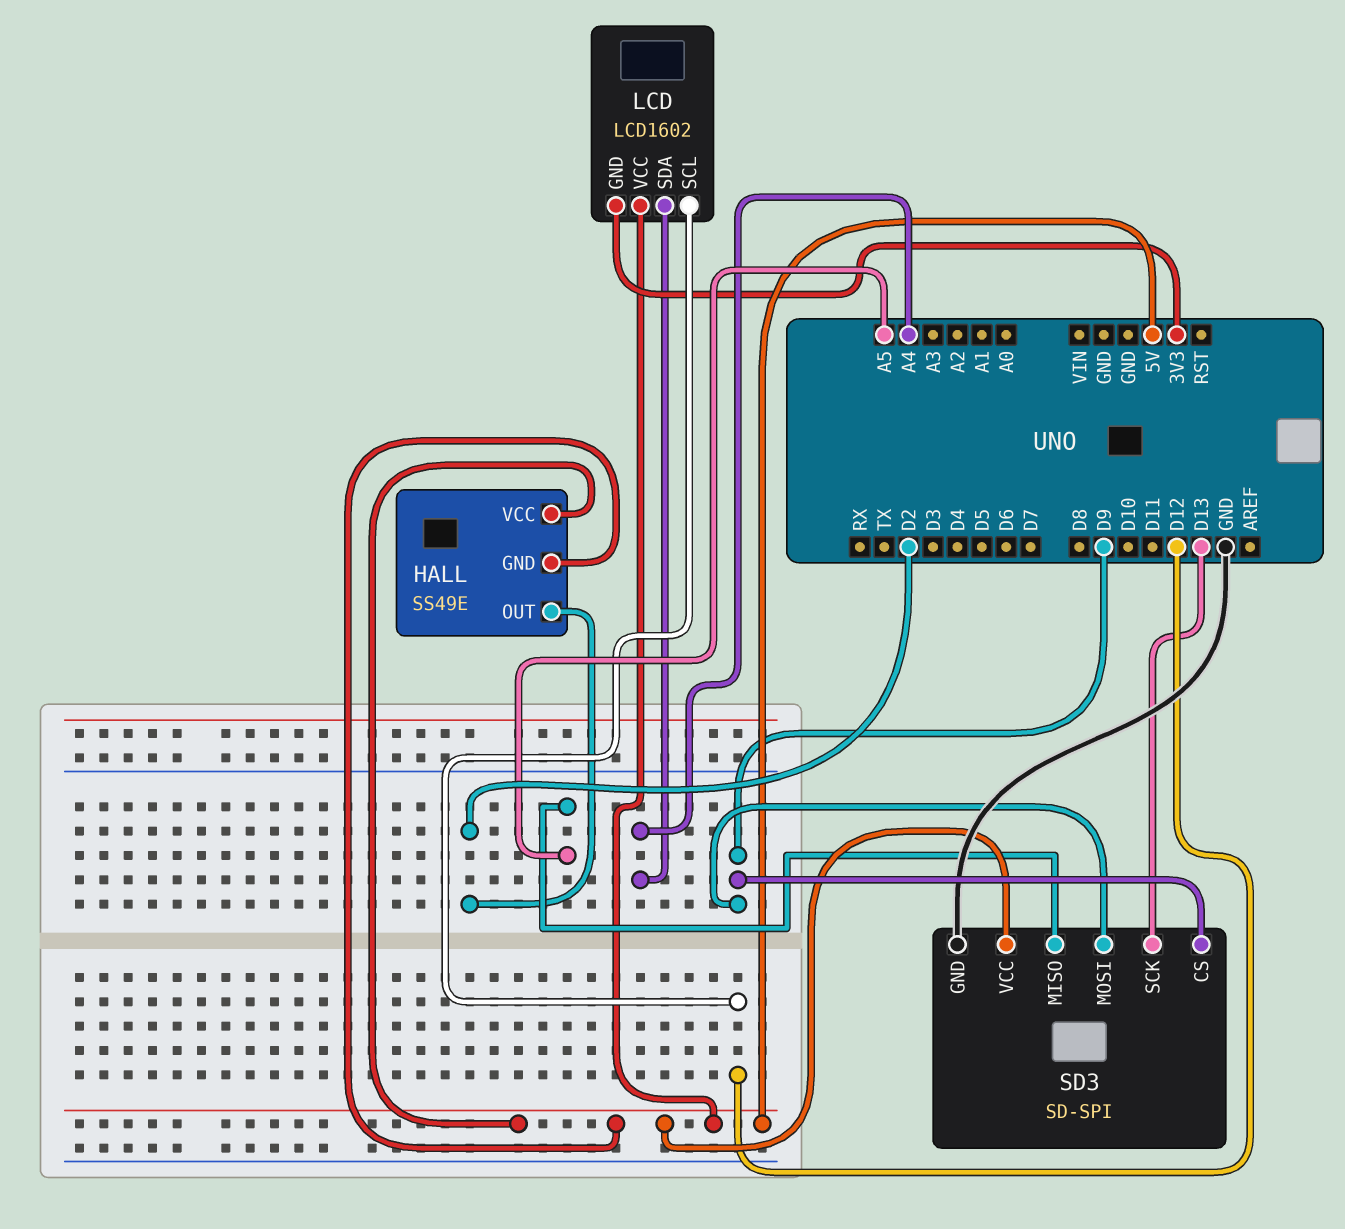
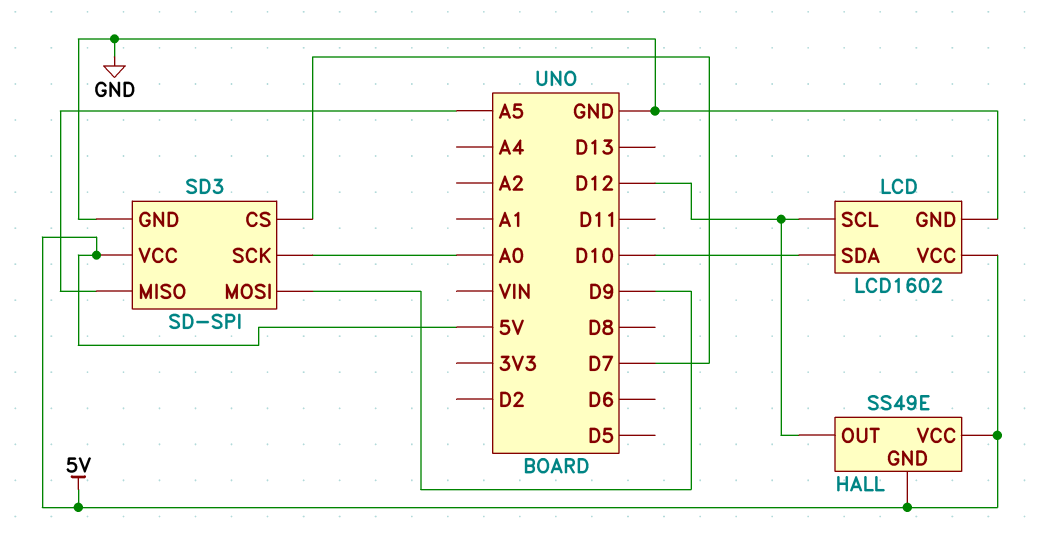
HALL pin OUT: D2 -> D12
LCD pin GND: 3V3 -> GND
LCD pin SDA: A4 -> D10
SD3 pin CS: D9 -> D7
SD3 pin SCK: D13 -> A0

